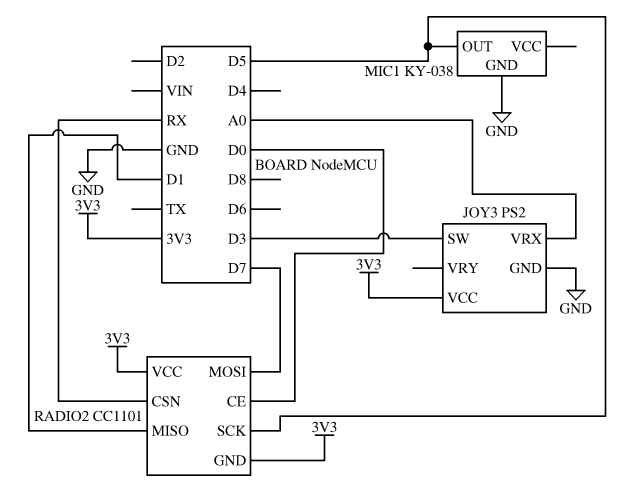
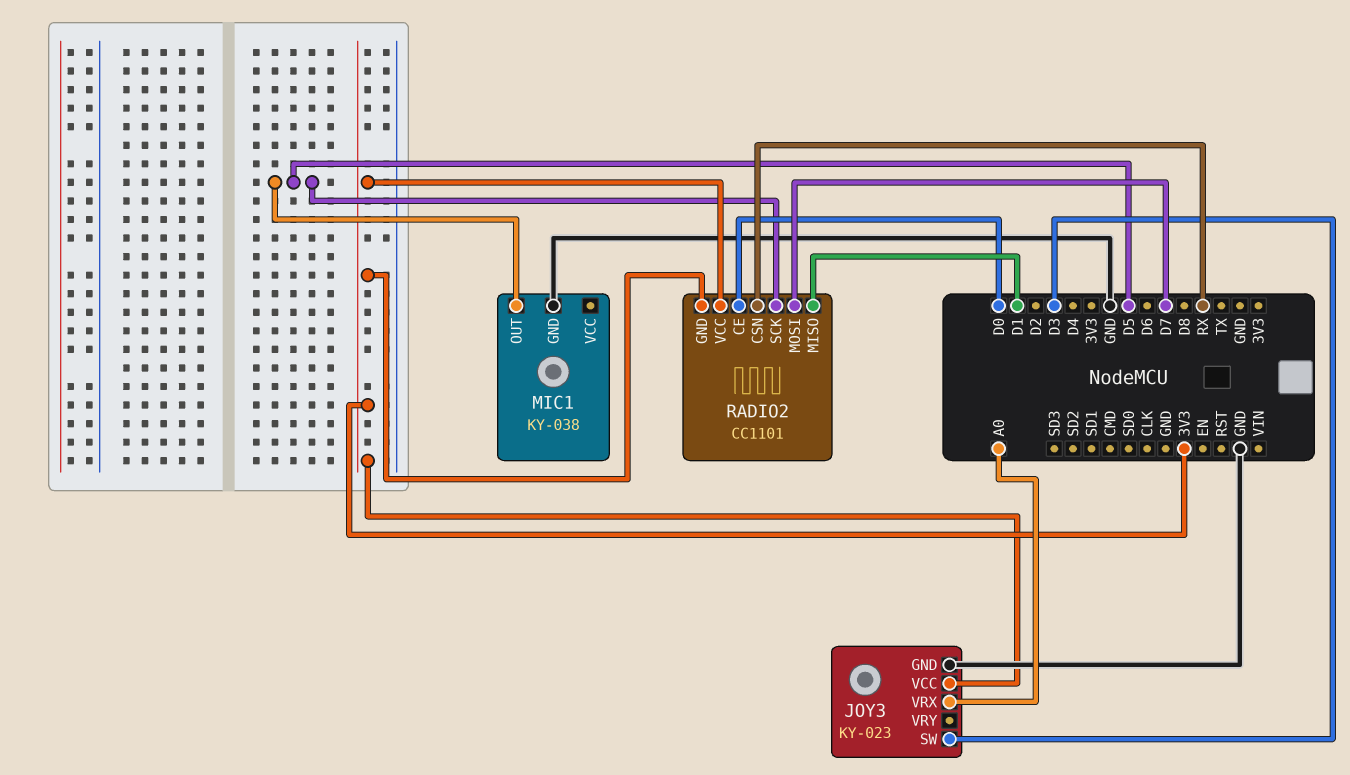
JOY3: PS2 -> KY-023

